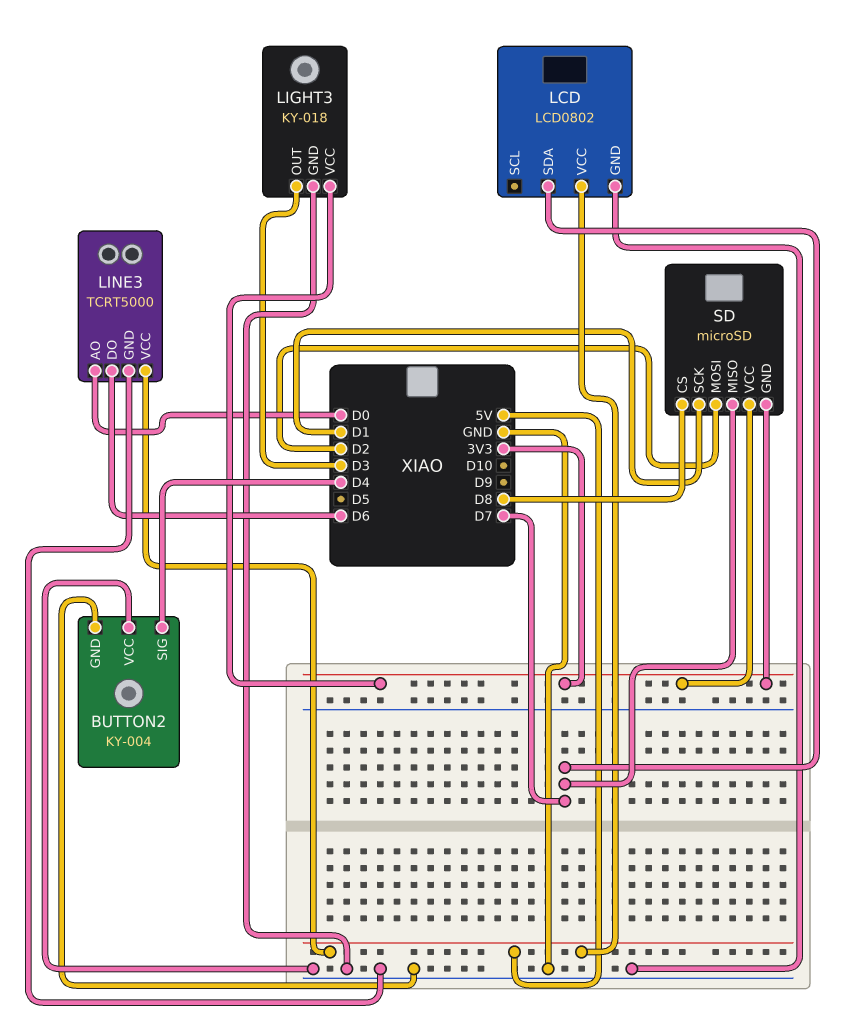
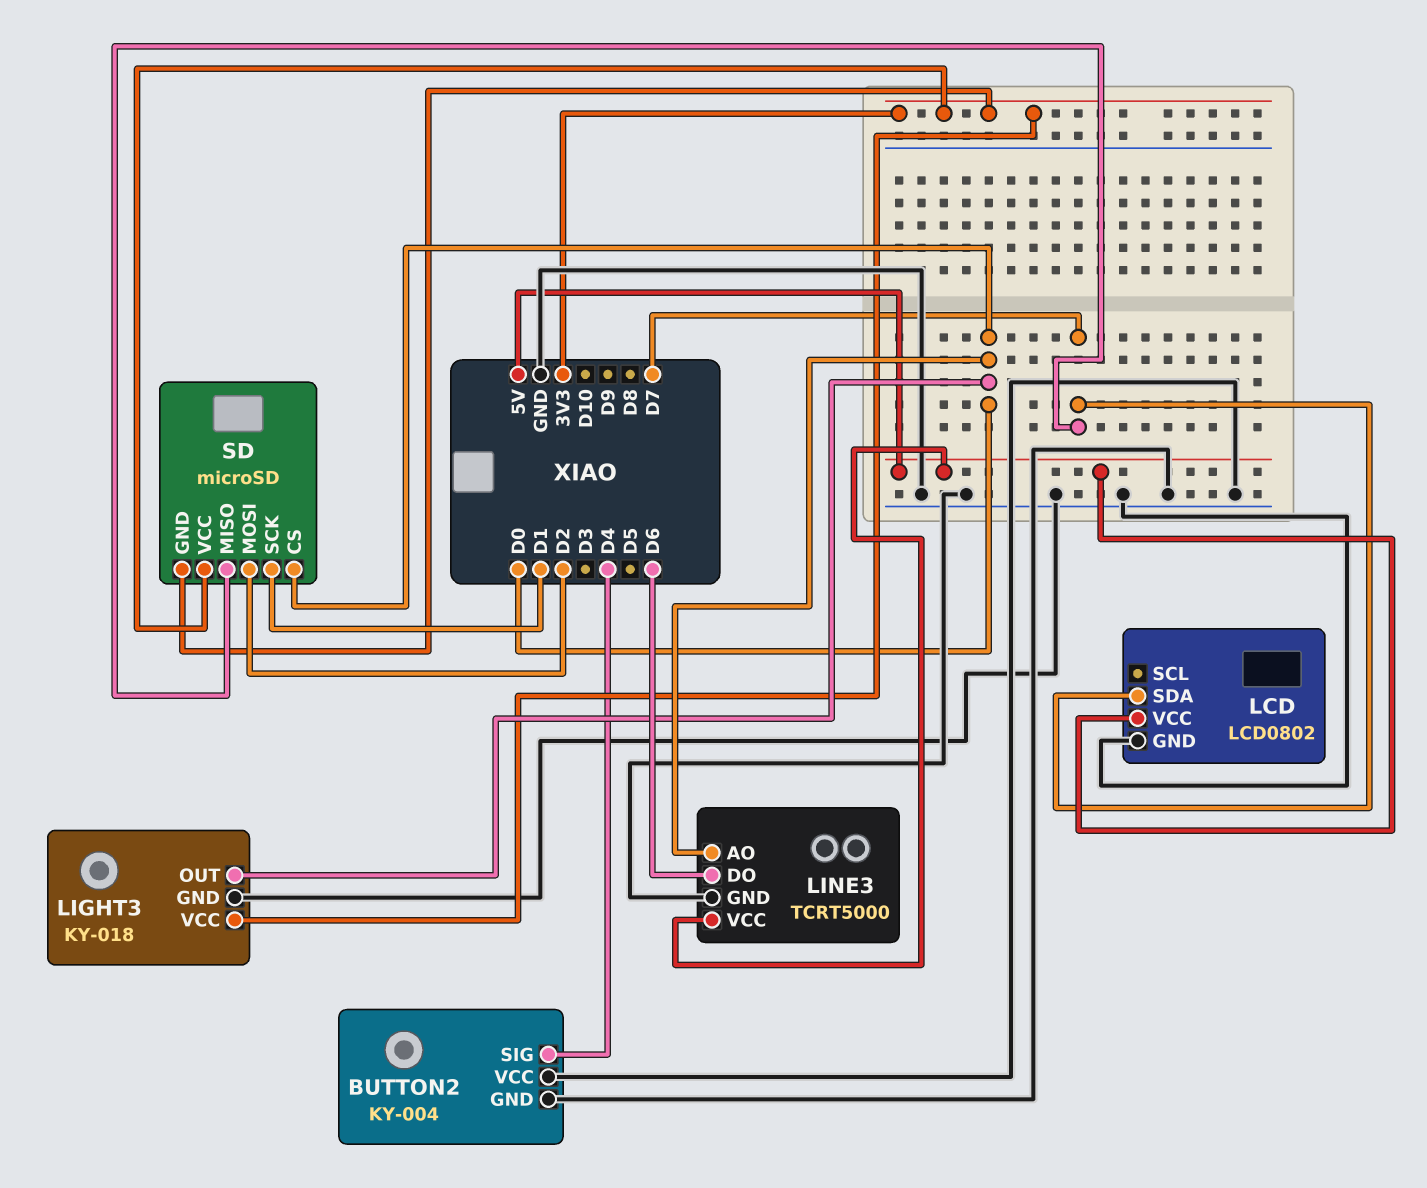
LIGHT3 pin OUT: D3 -> D0
SD pin CS: D8 -> D0

